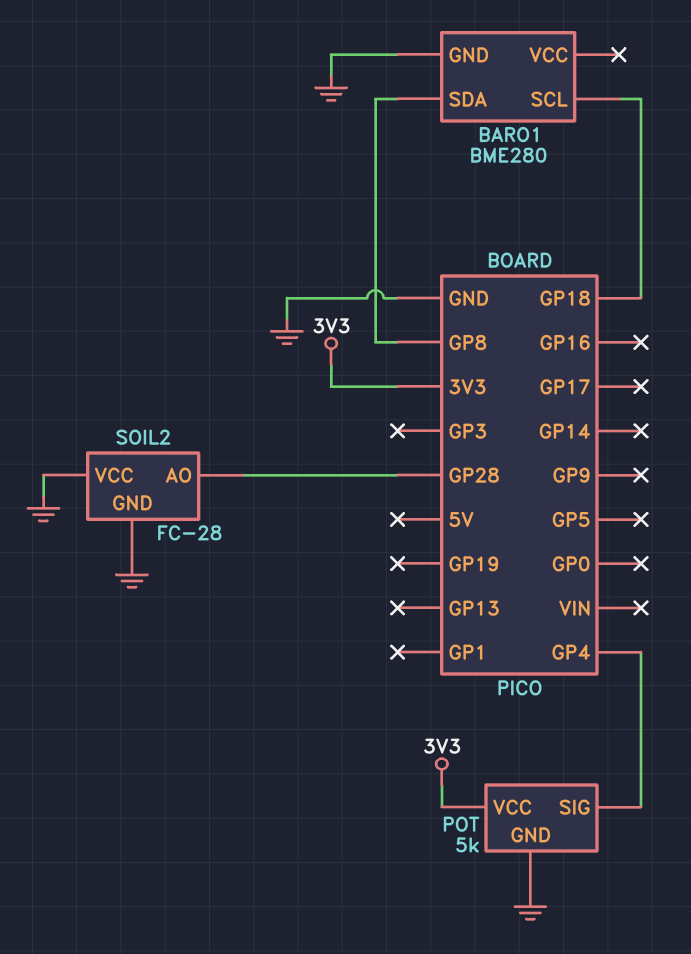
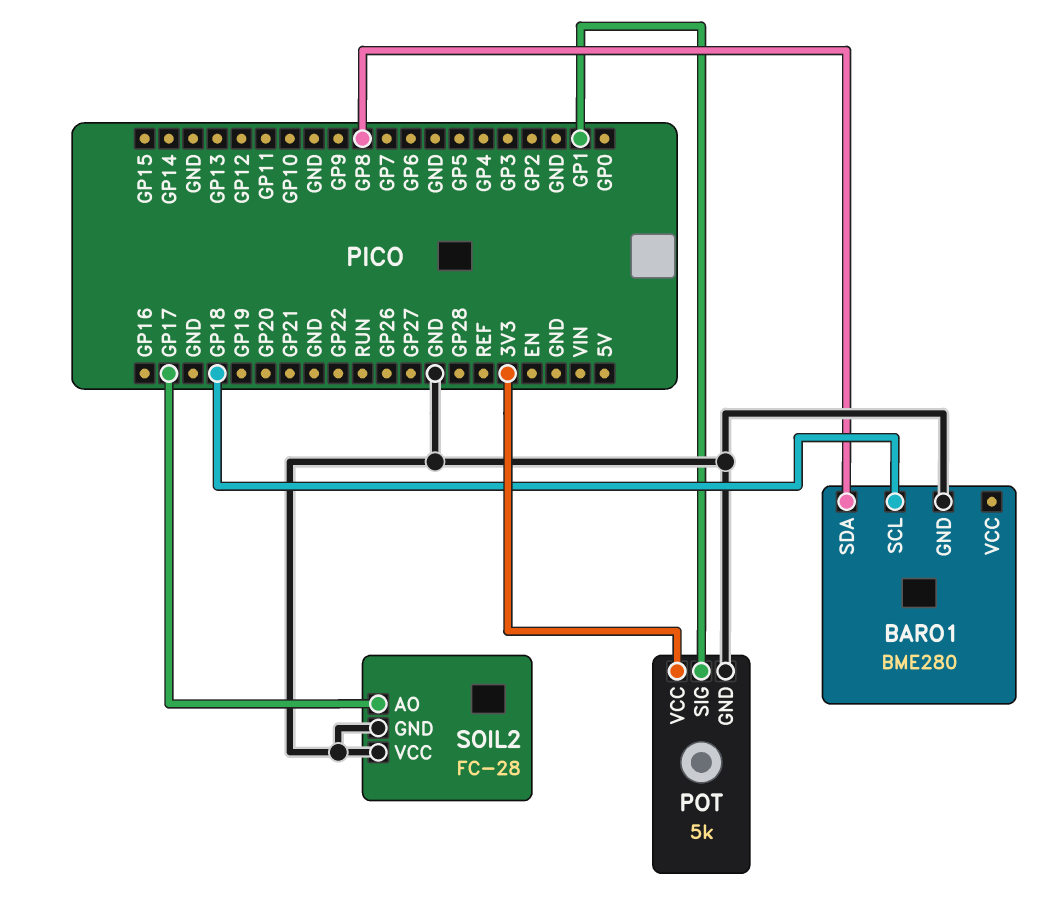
POT pin SIG: GP4 -> GP1
SOIL2 pin AO: GP28 -> GP17

